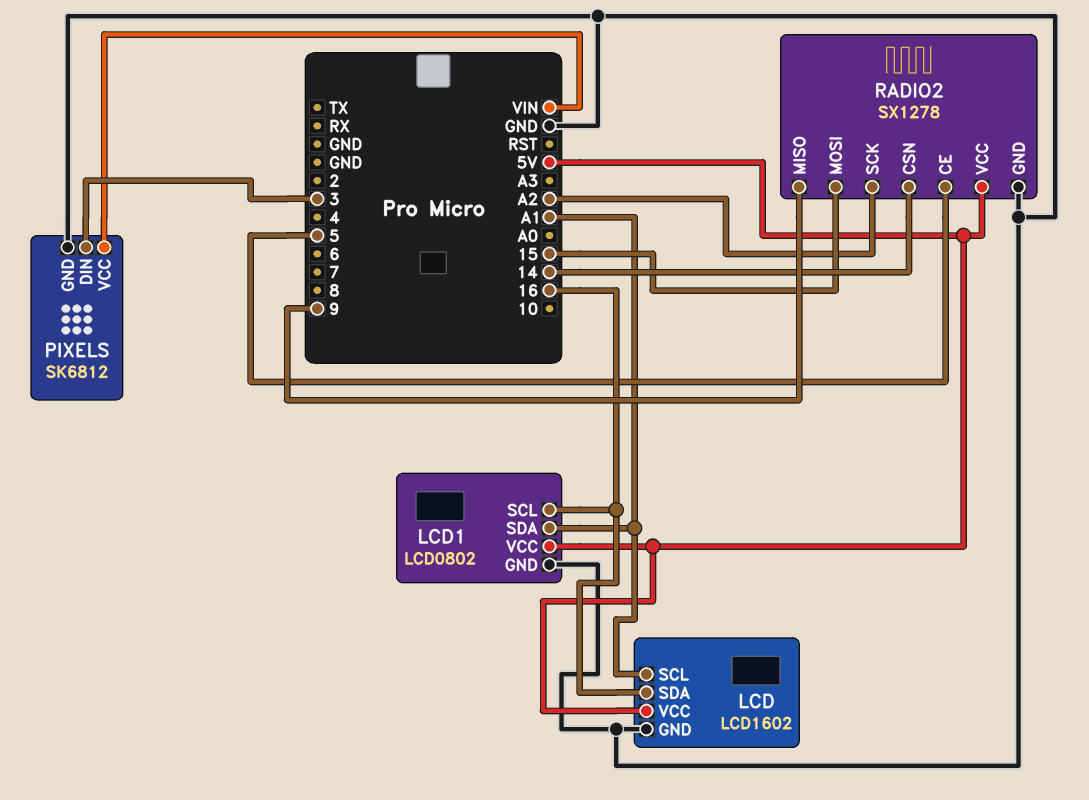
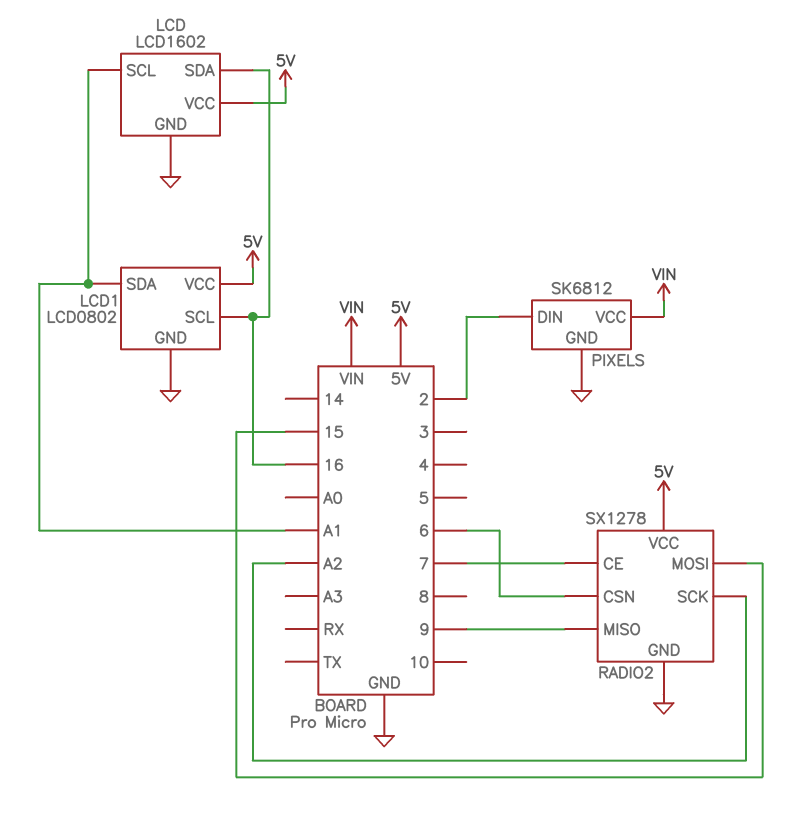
PIXELS pin DIN: 3 -> 2
RADIO2 pin CE: 5 -> 7
RADIO2 pin CSN: 14 -> 6

